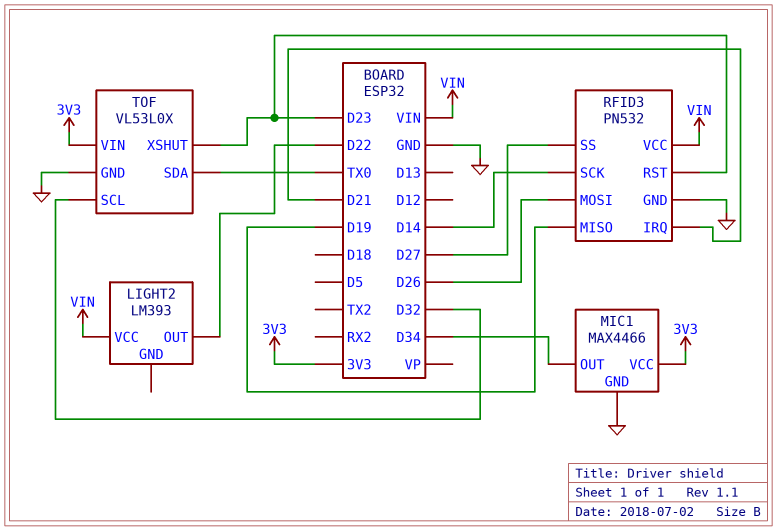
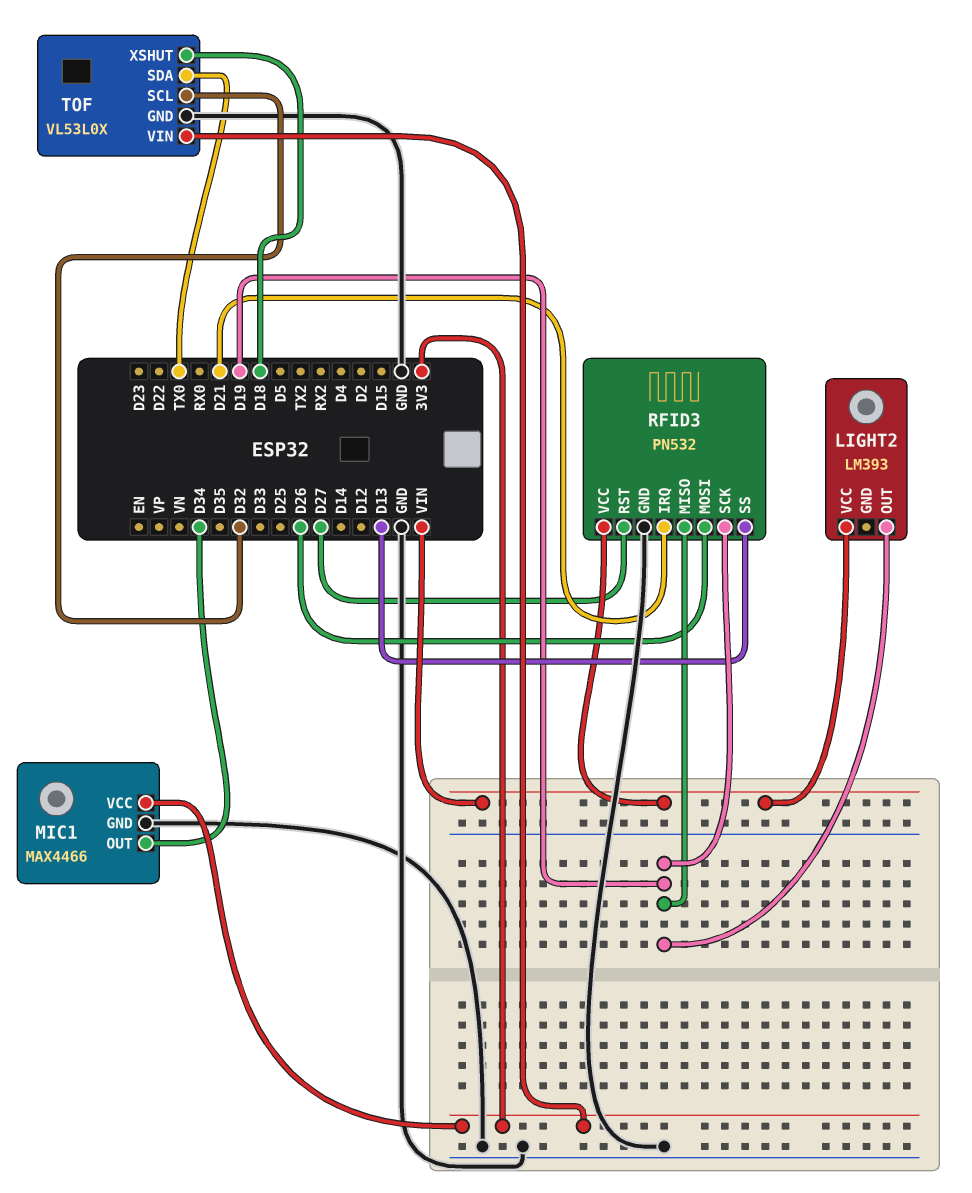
LIGHT2 pin OUT: D22 -> D19
RFID3 pin RST: D23 -> D27
RFID3 pin SCK: D14 -> D19
RFID3 pin SS: D27 -> D13
TOF pin XSHUT: D23 -> D18

